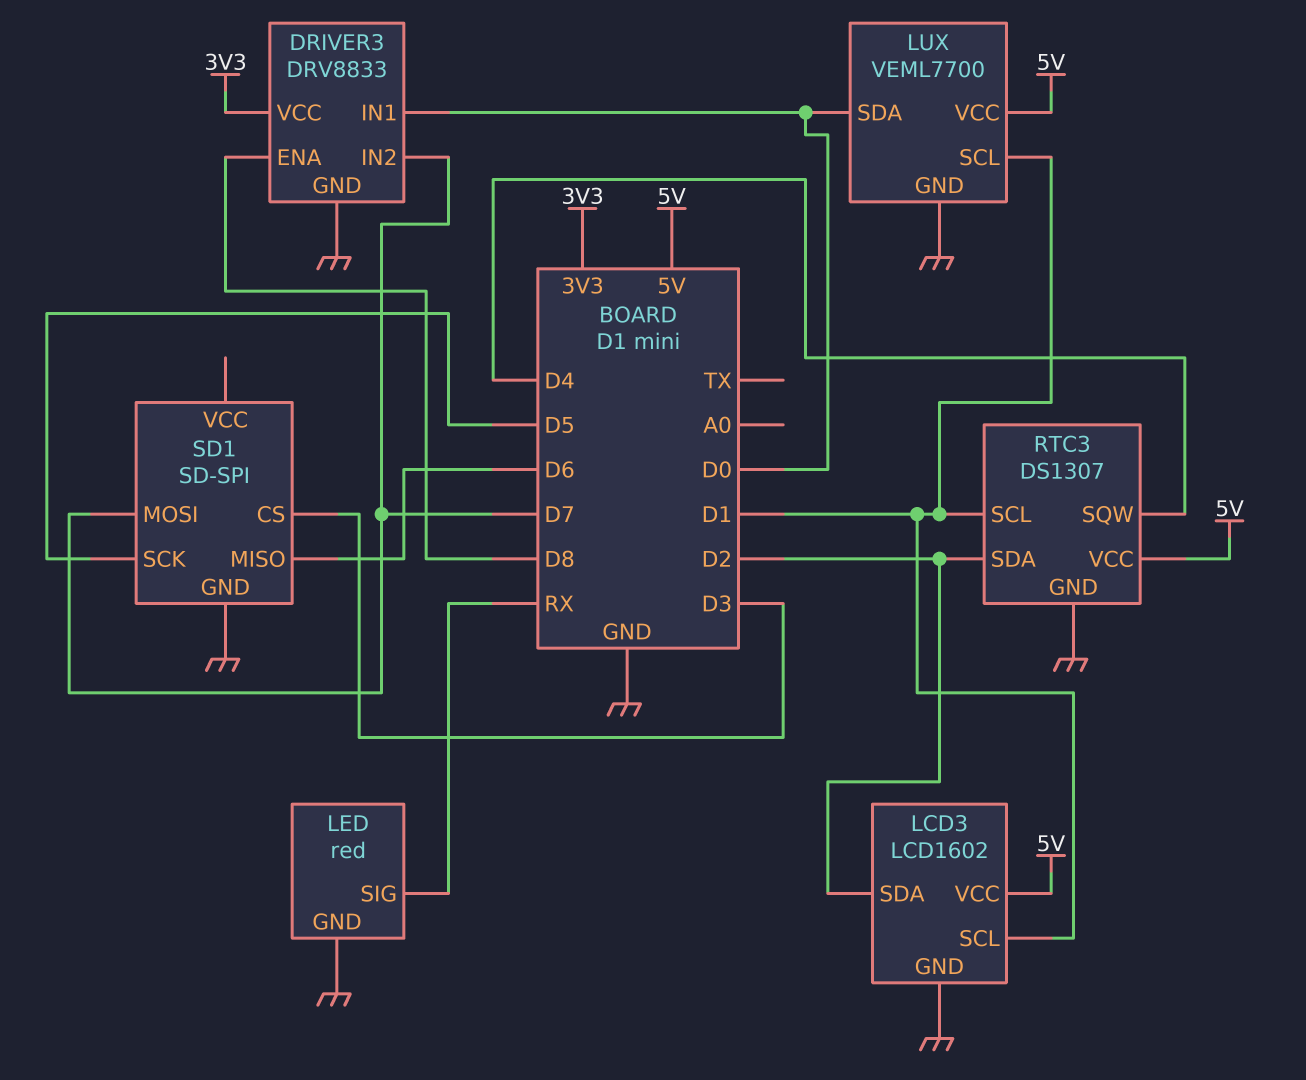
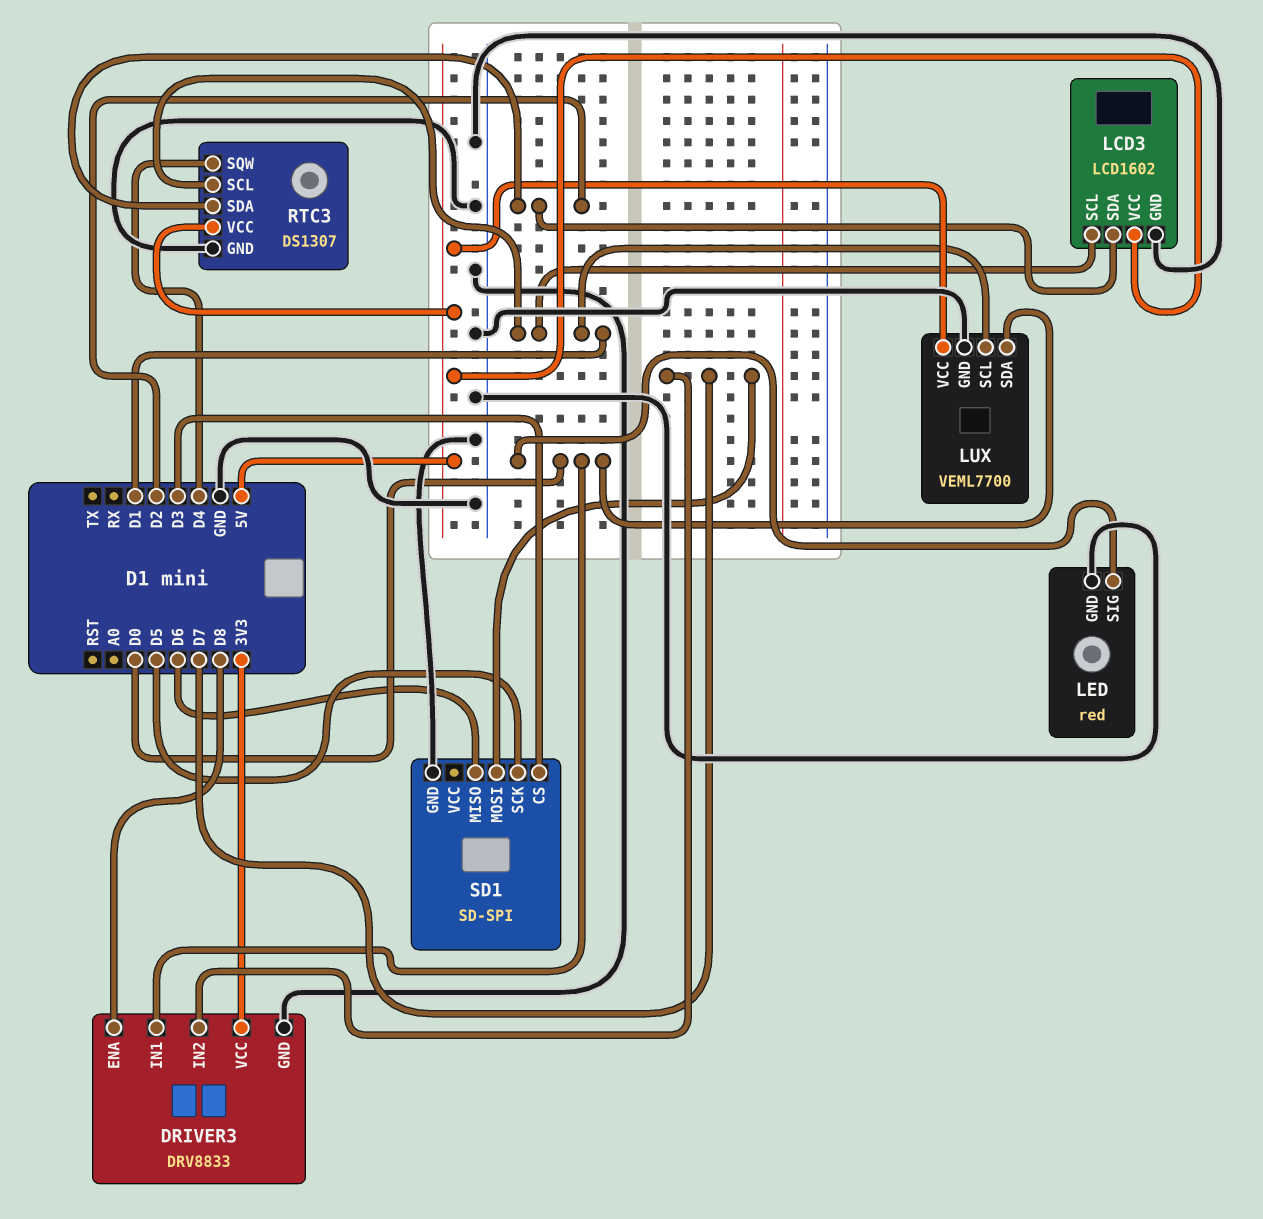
LED pin SIG: RX -> D0

